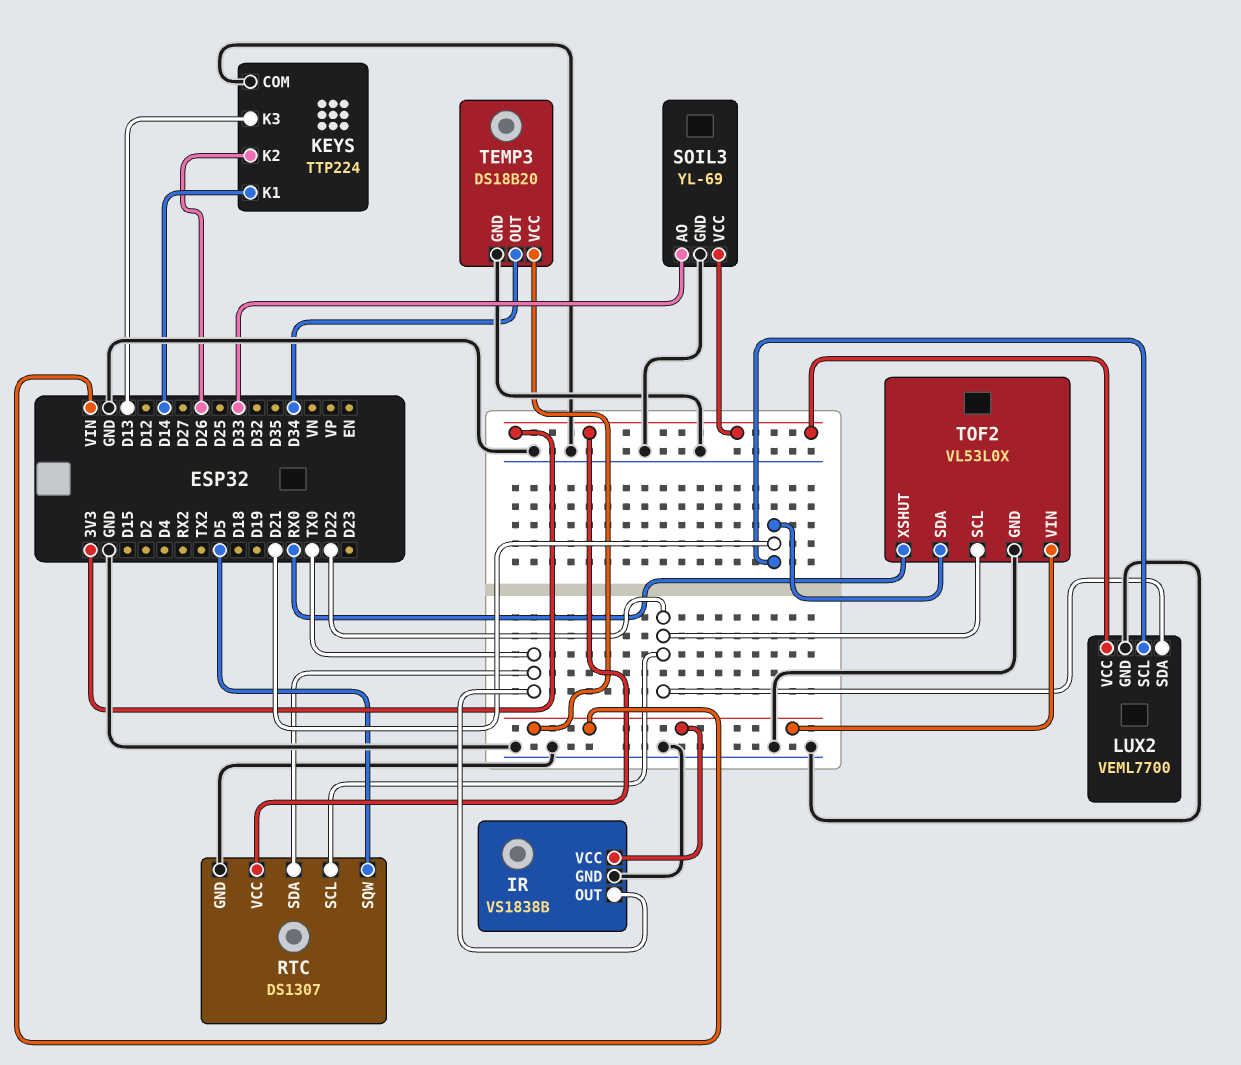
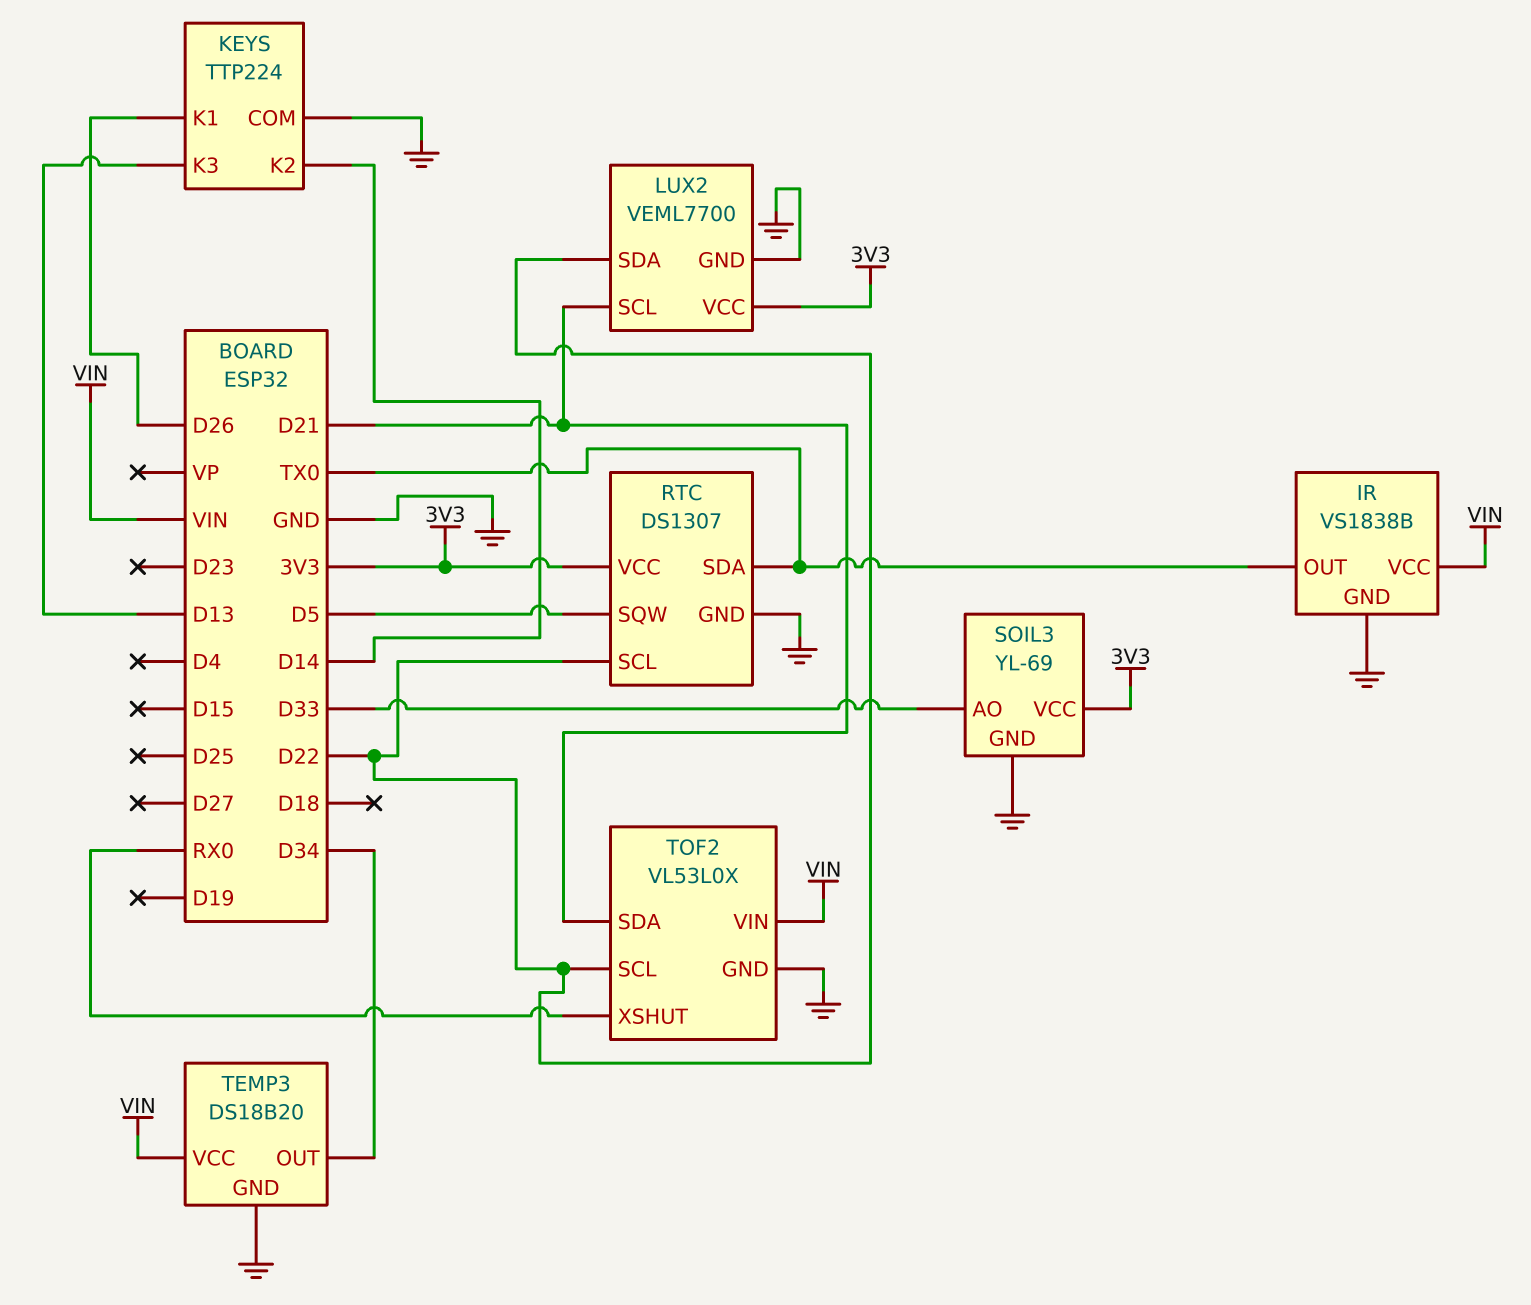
KEYS pin K1: D14 -> D26
KEYS pin K2: D26 -> D14

